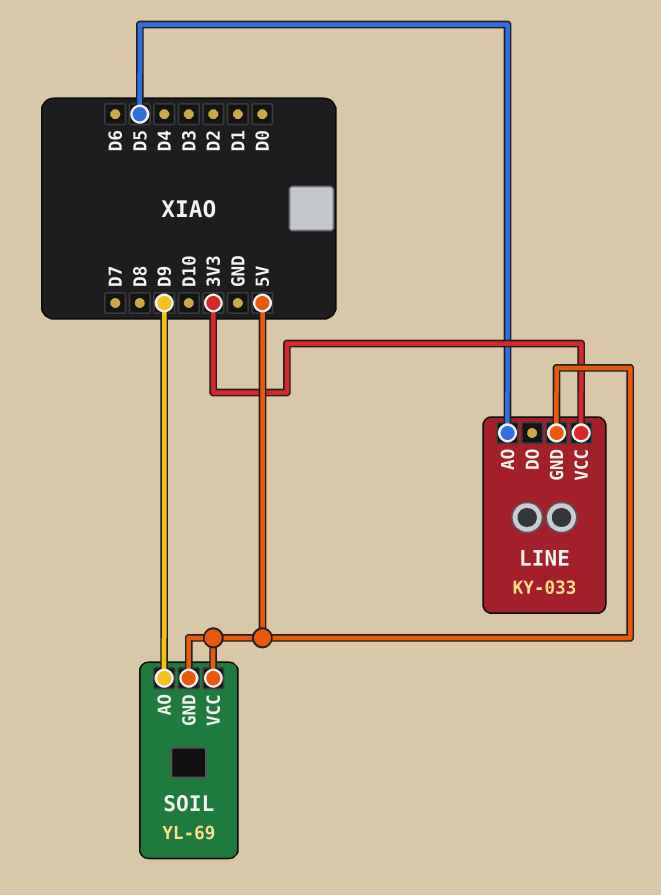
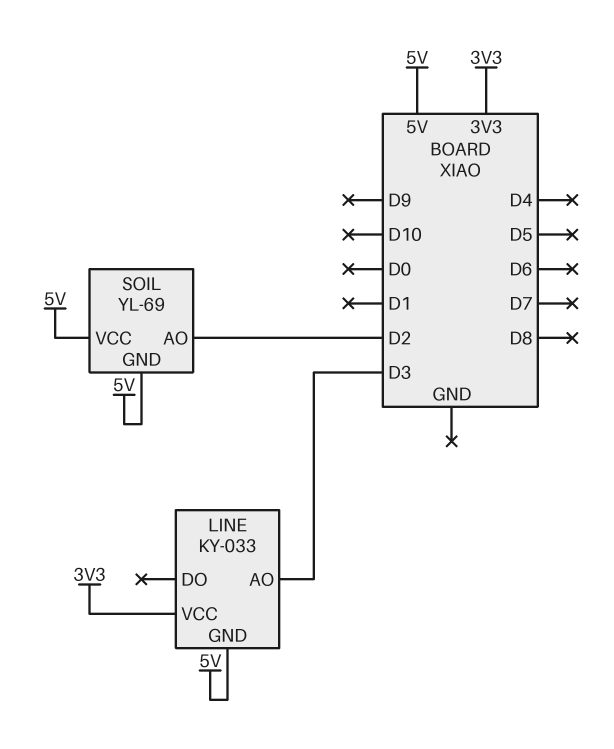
LINE pin AO: D5 -> D3
SOIL pin AO: D9 -> D2

